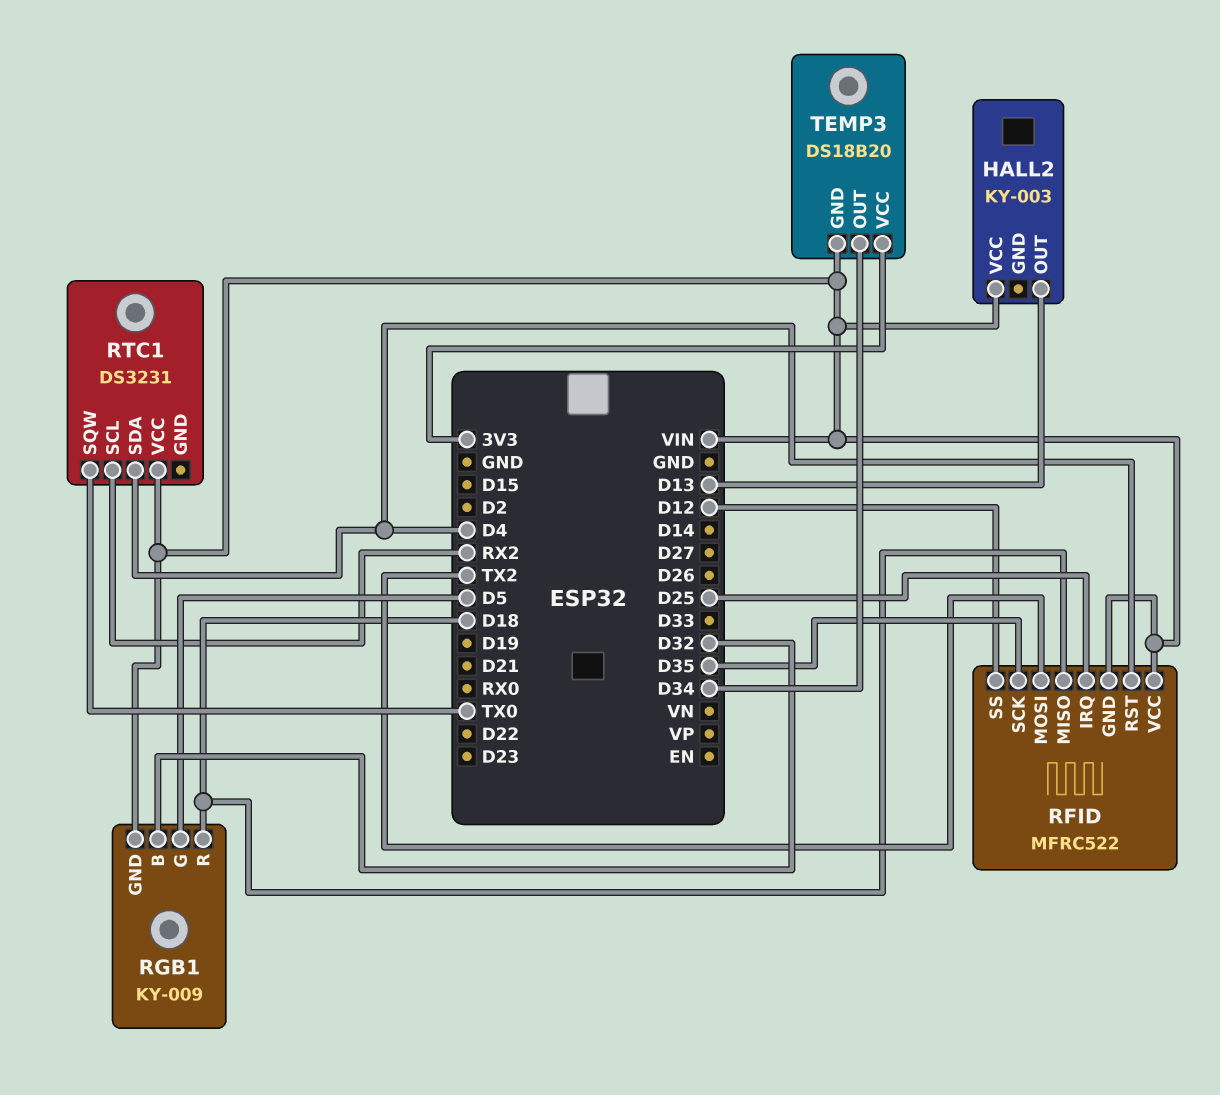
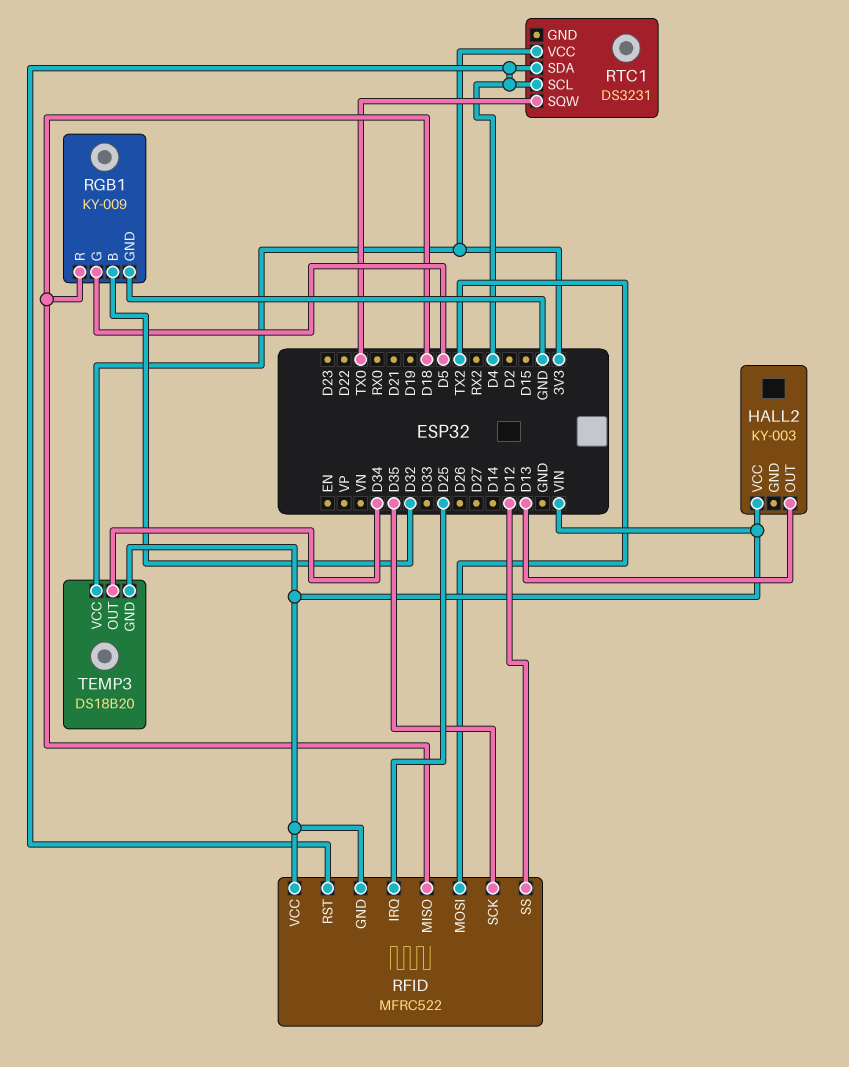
RGB1 pin GND: VIN -> GND
RTC1 pin SCL: RX2 -> D4
RTC1 pin VCC: VIN -> 3V3

